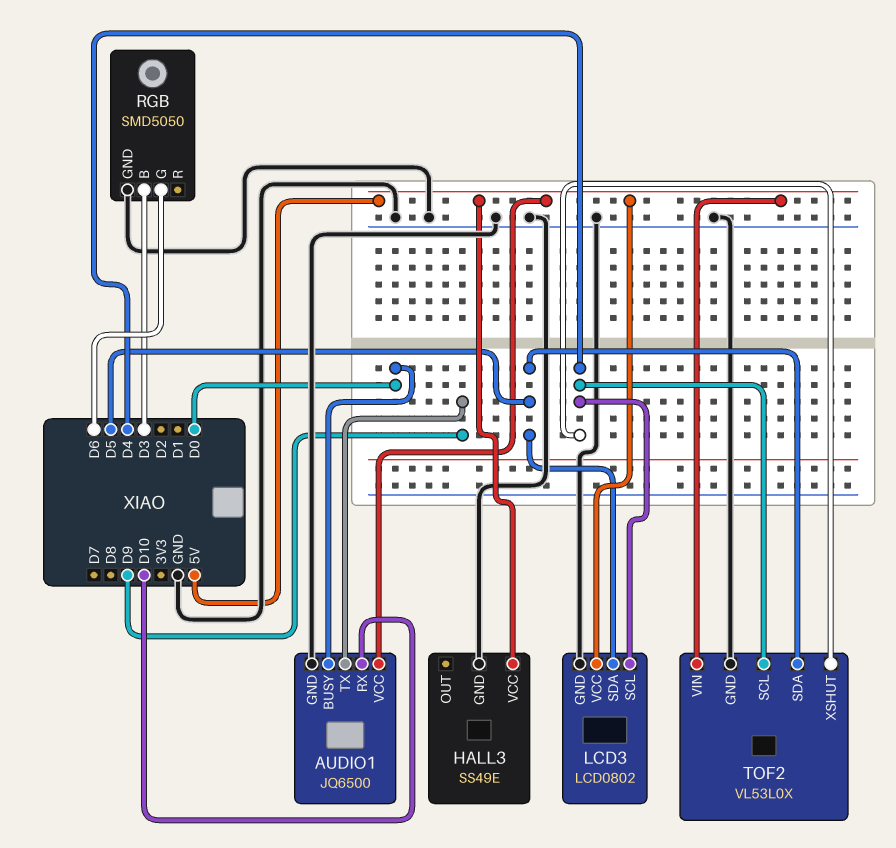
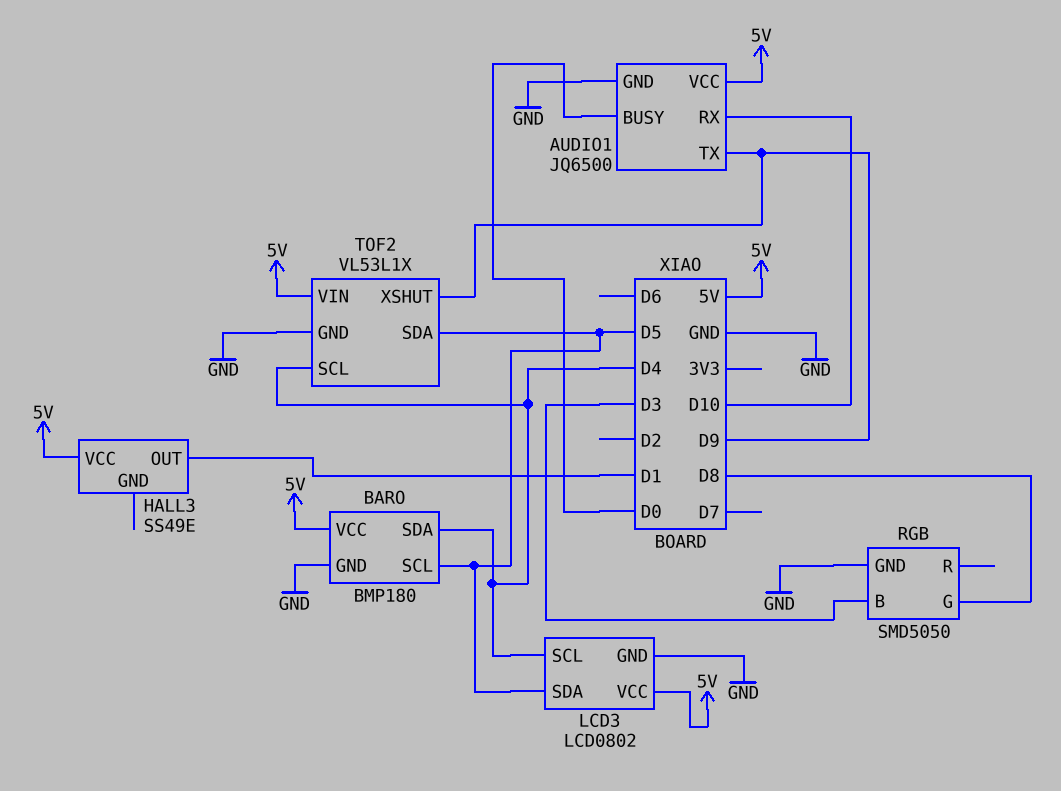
BARO: none -> BMP180
BARO pin GND: none -> GND
BARO pin SCL: none -> D5
BARO pin SDA: none -> D4
BARO pin VCC: none -> 5V
HALL3 pin GND: GND -> none
HALL3 pin OUT: none -> D1
RGB pin G: D6 -> D8
TOF2: VL53L0X -> VL53L1X
TOF2 pin XSHUT: D4 -> D9

